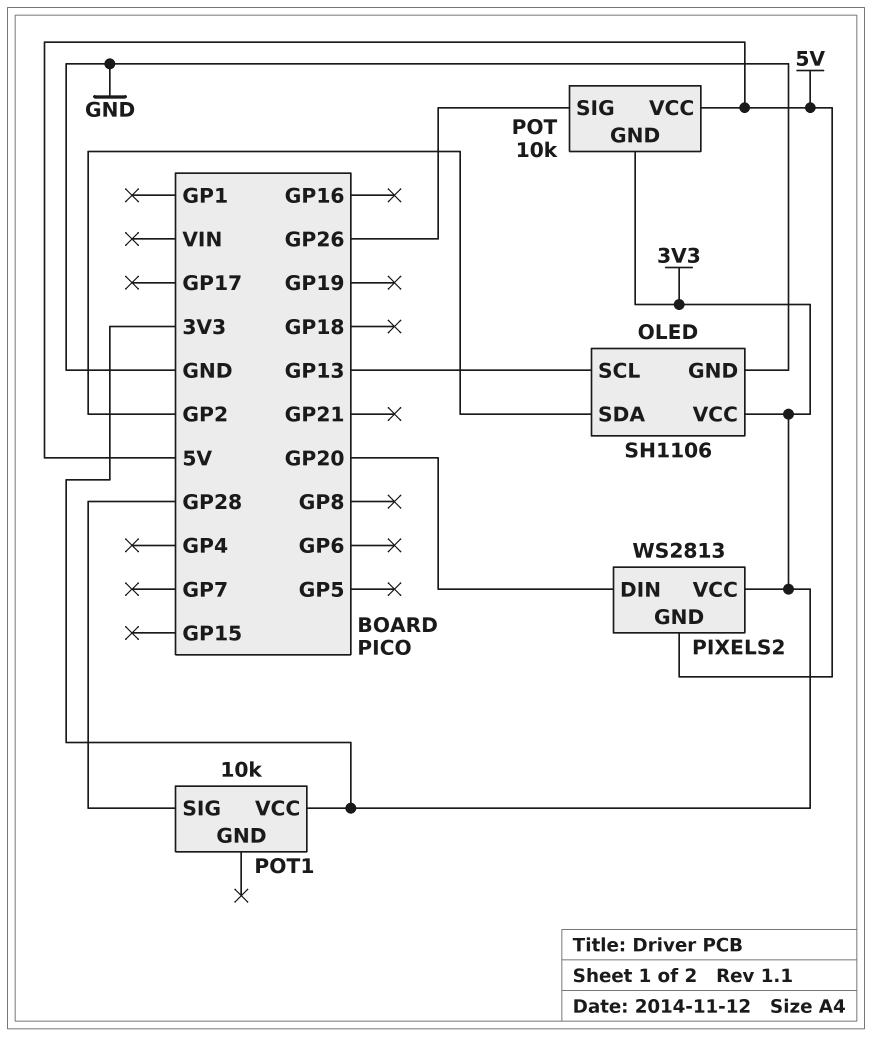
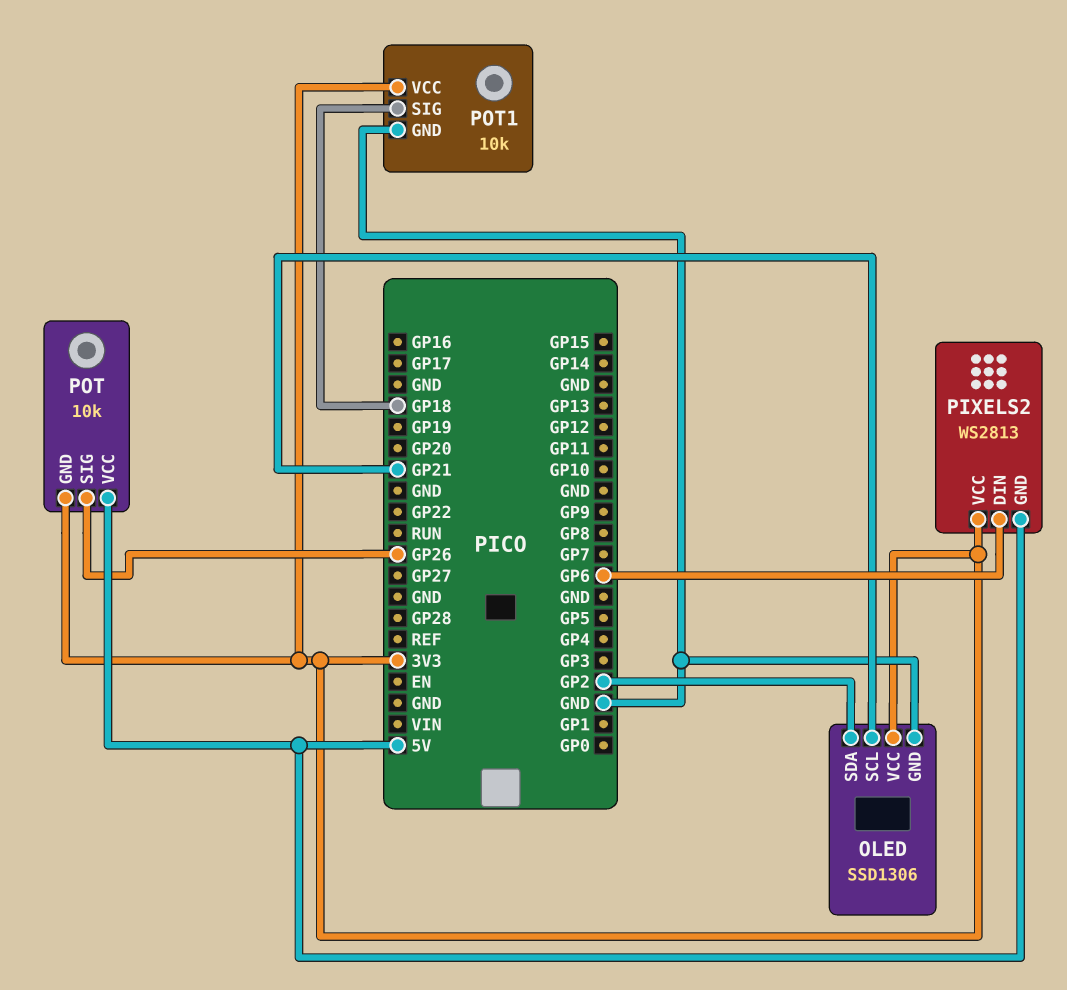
OLED: SH1106 -> SSD1306
OLED pin SCL: GP13 -> GP21
PIXELS2 pin DIN: GP20 -> GP6
POT1 pin GND: none -> GND
POT1 pin SIG: GP28 -> GP18

